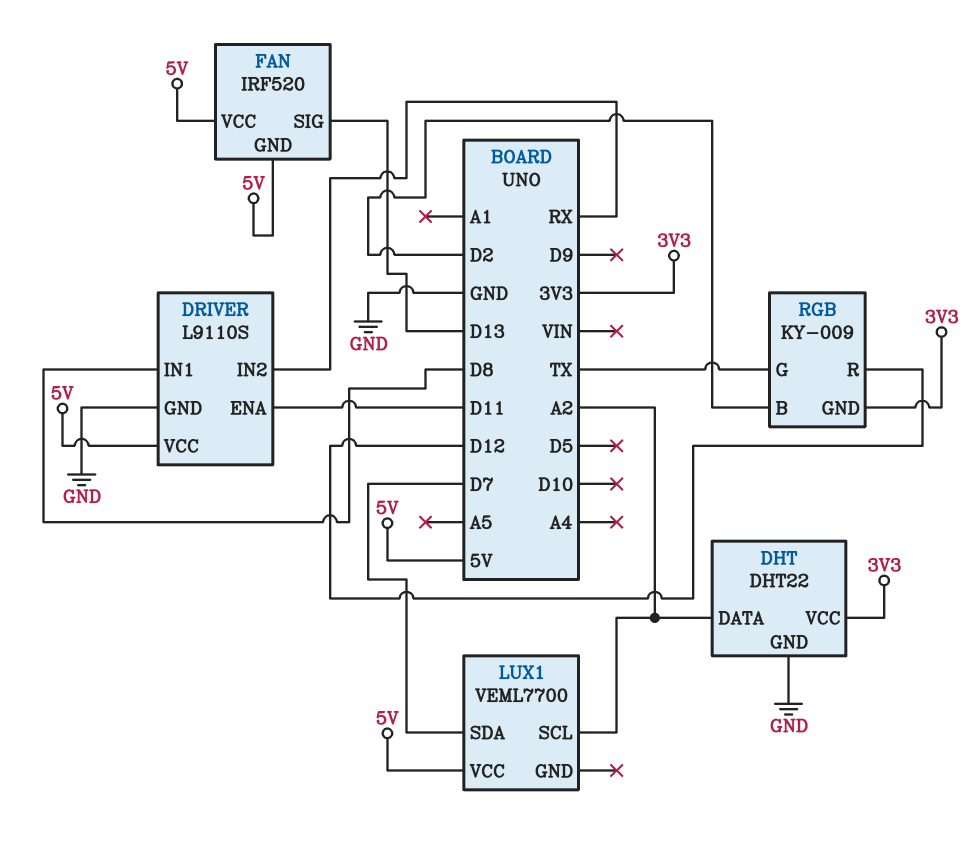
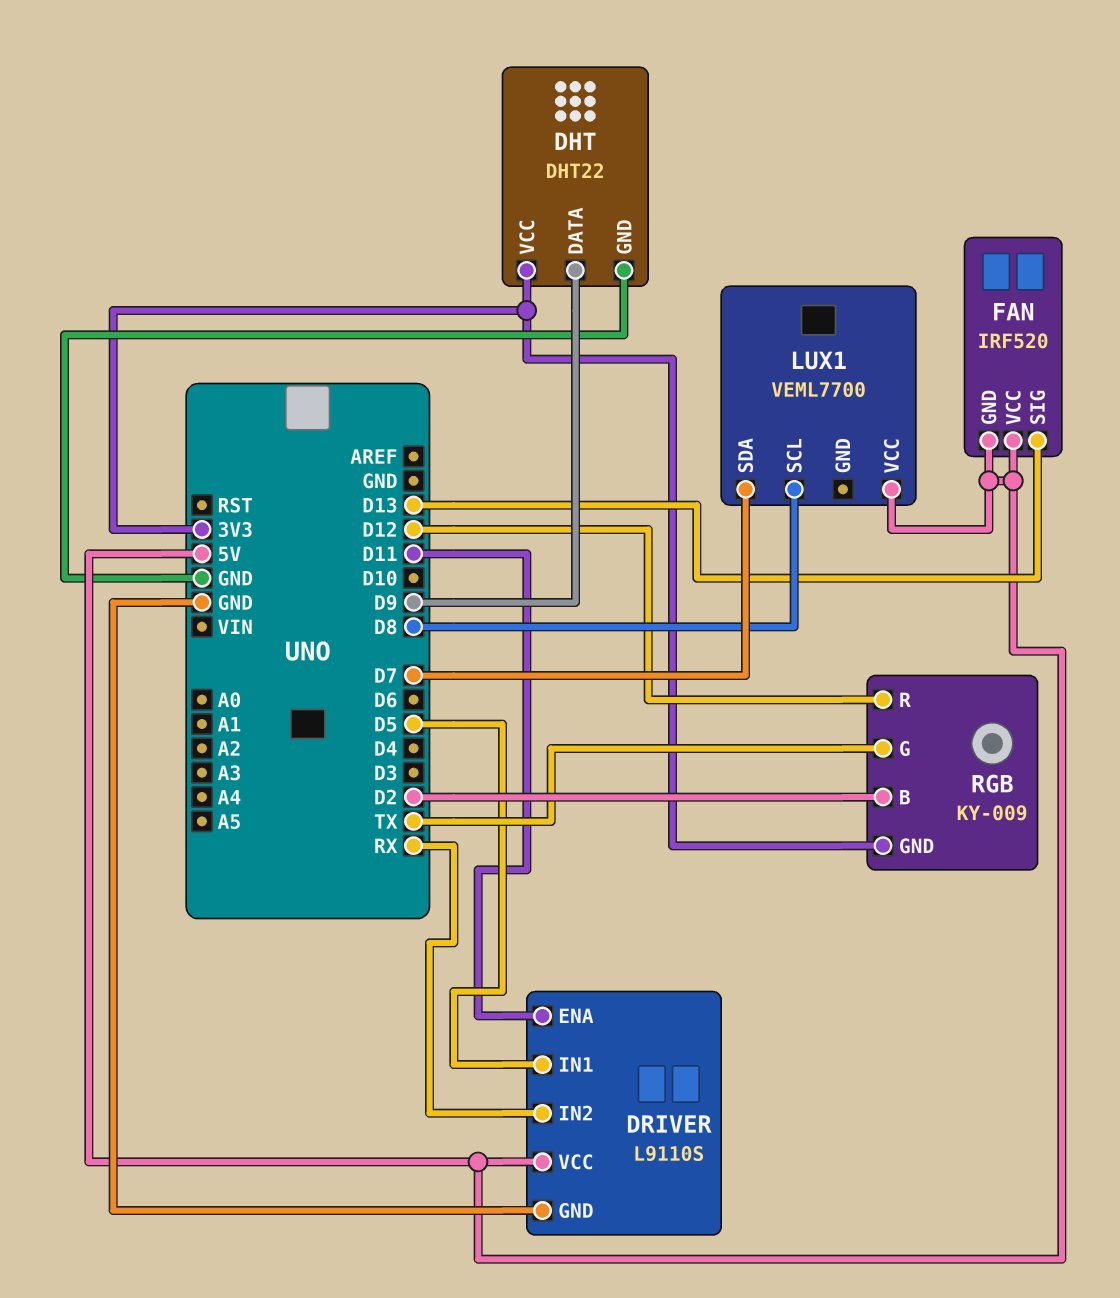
DHT pin DATA: A2 -> D9
DRIVER pin IN1: D8 -> D5
LUX1 pin SCL: A2 -> D8

